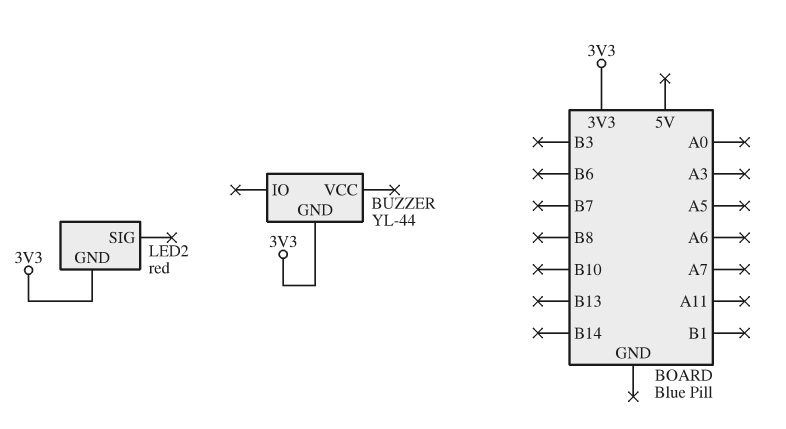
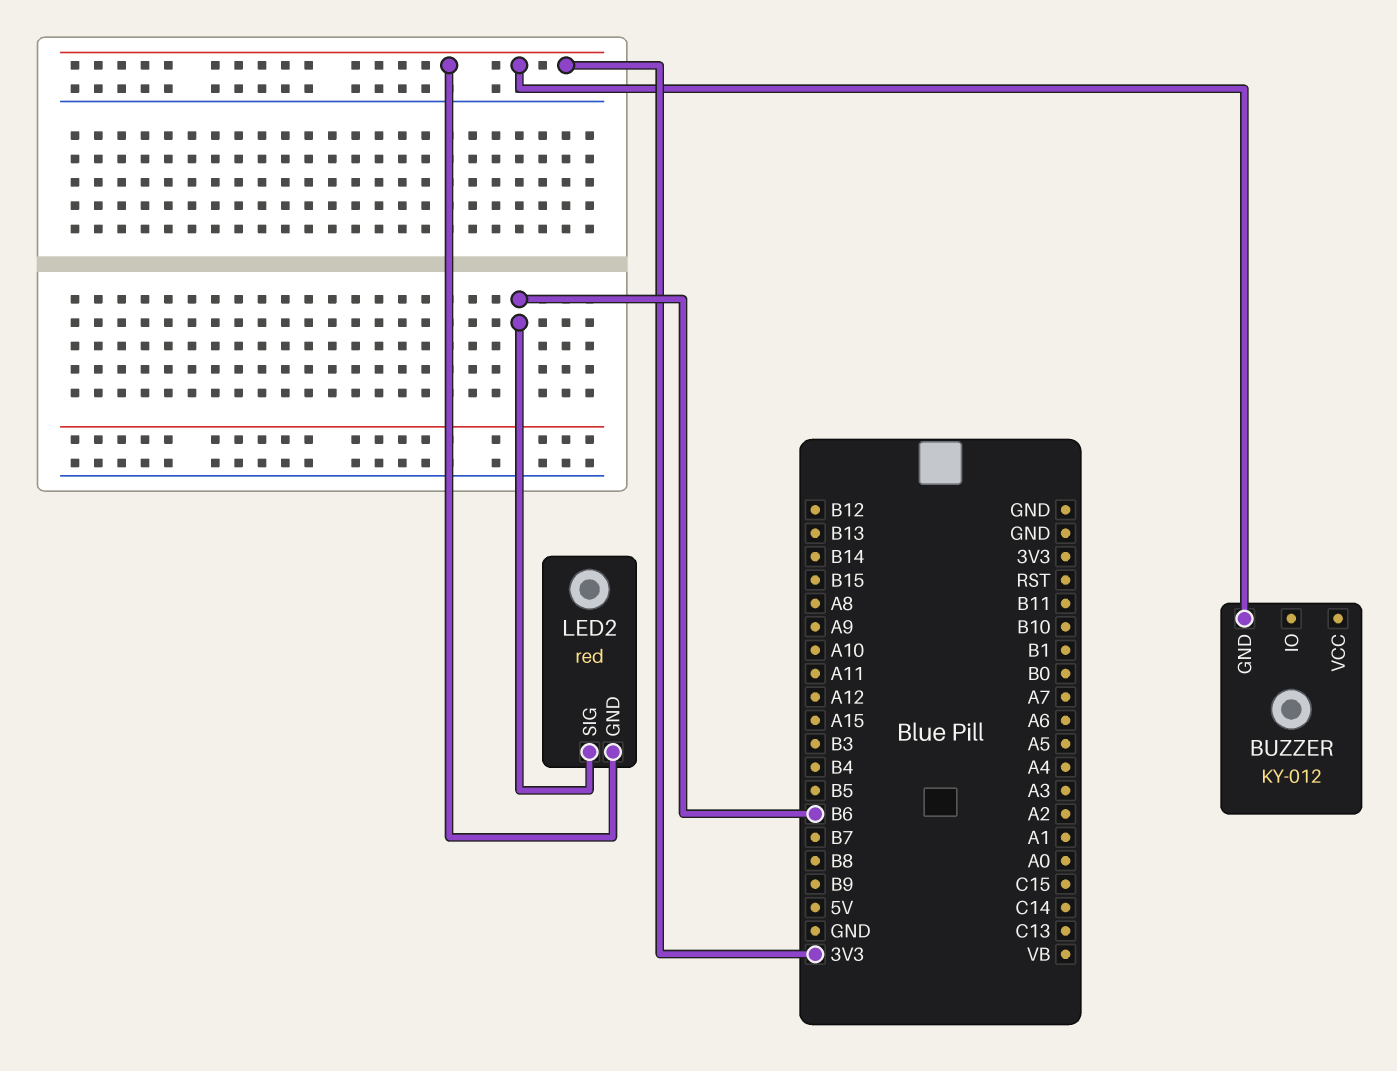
BUZZER: YL-44 -> KY-012
LED2 pin SIG: none -> B6

